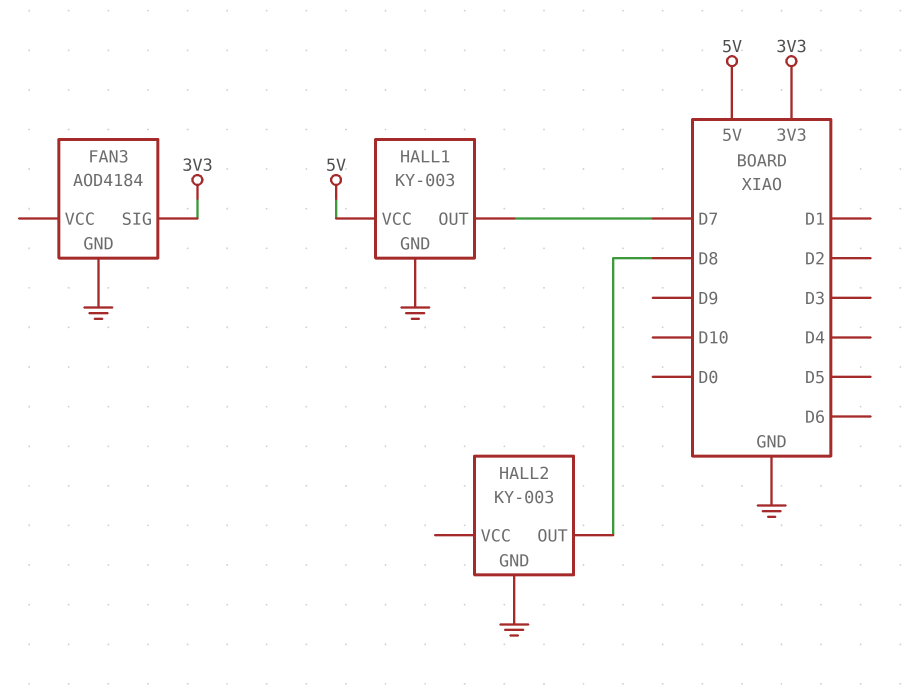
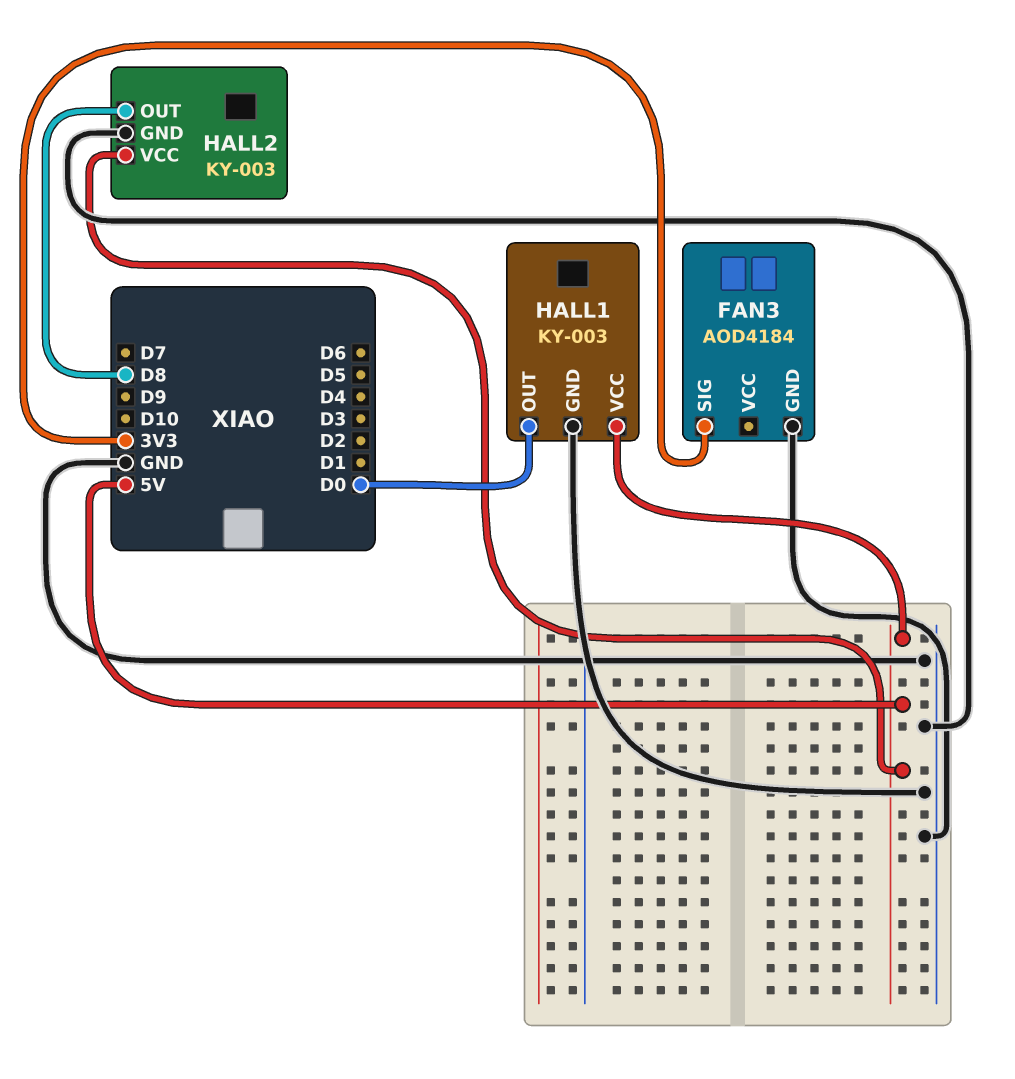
HALL1 pin OUT: D7 -> D0
HALL2 pin VCC: none -> 5V

